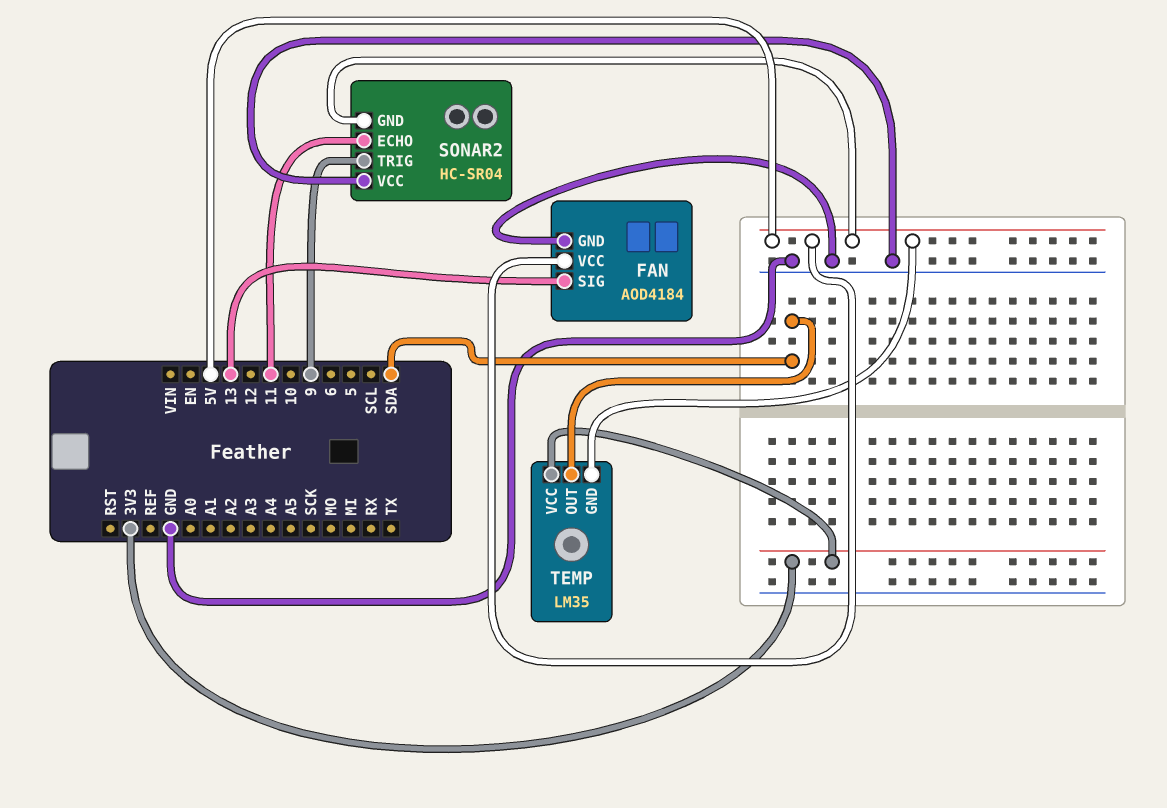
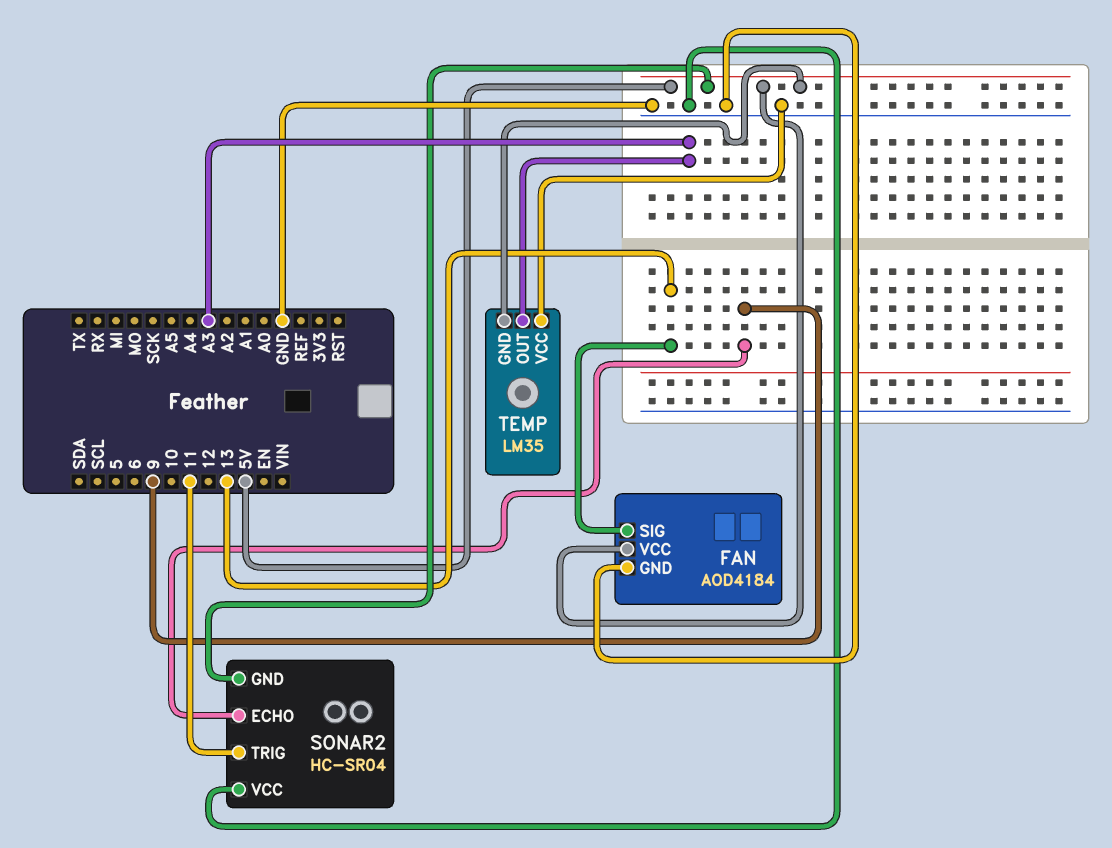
SONAR2 pin ECHO: 11 -> 9
SONAR2 pin TRIG: 9 -> 11
TEMP pin OUT: SDA -> A3
TEMP pin VCC: 3V3 -> GND

